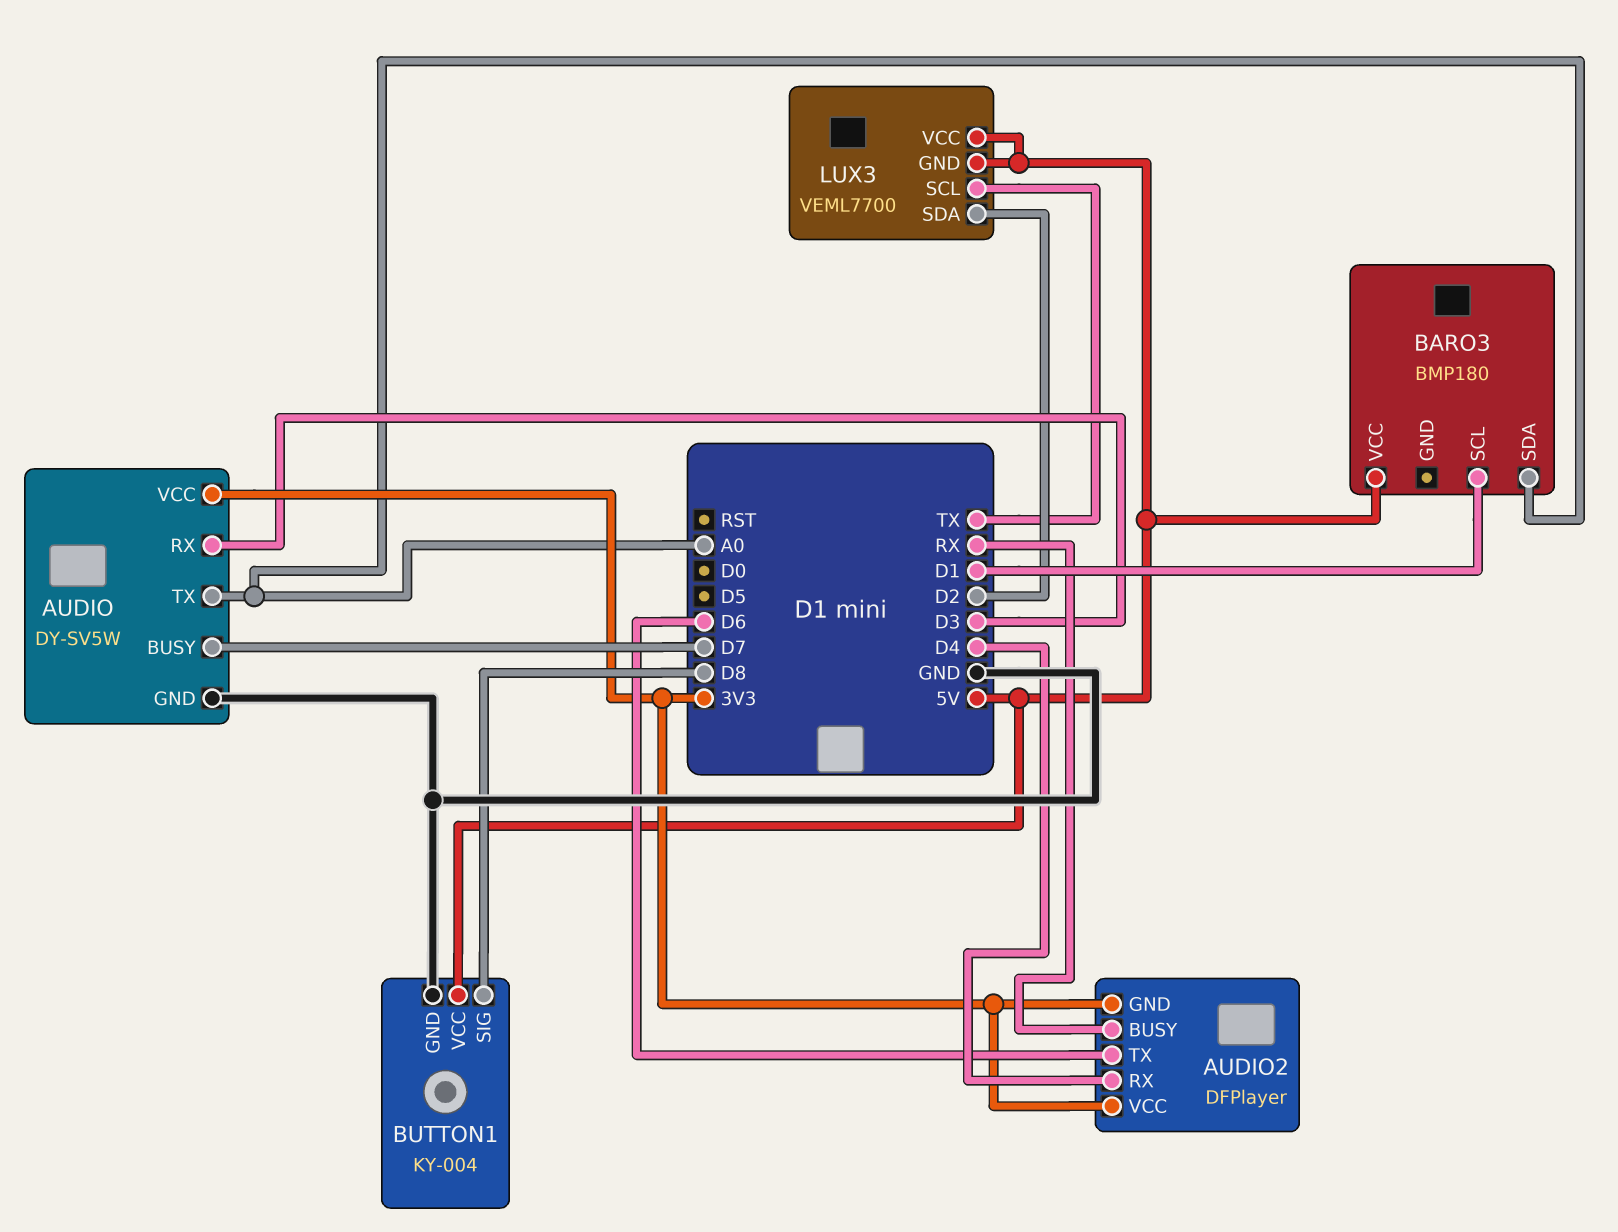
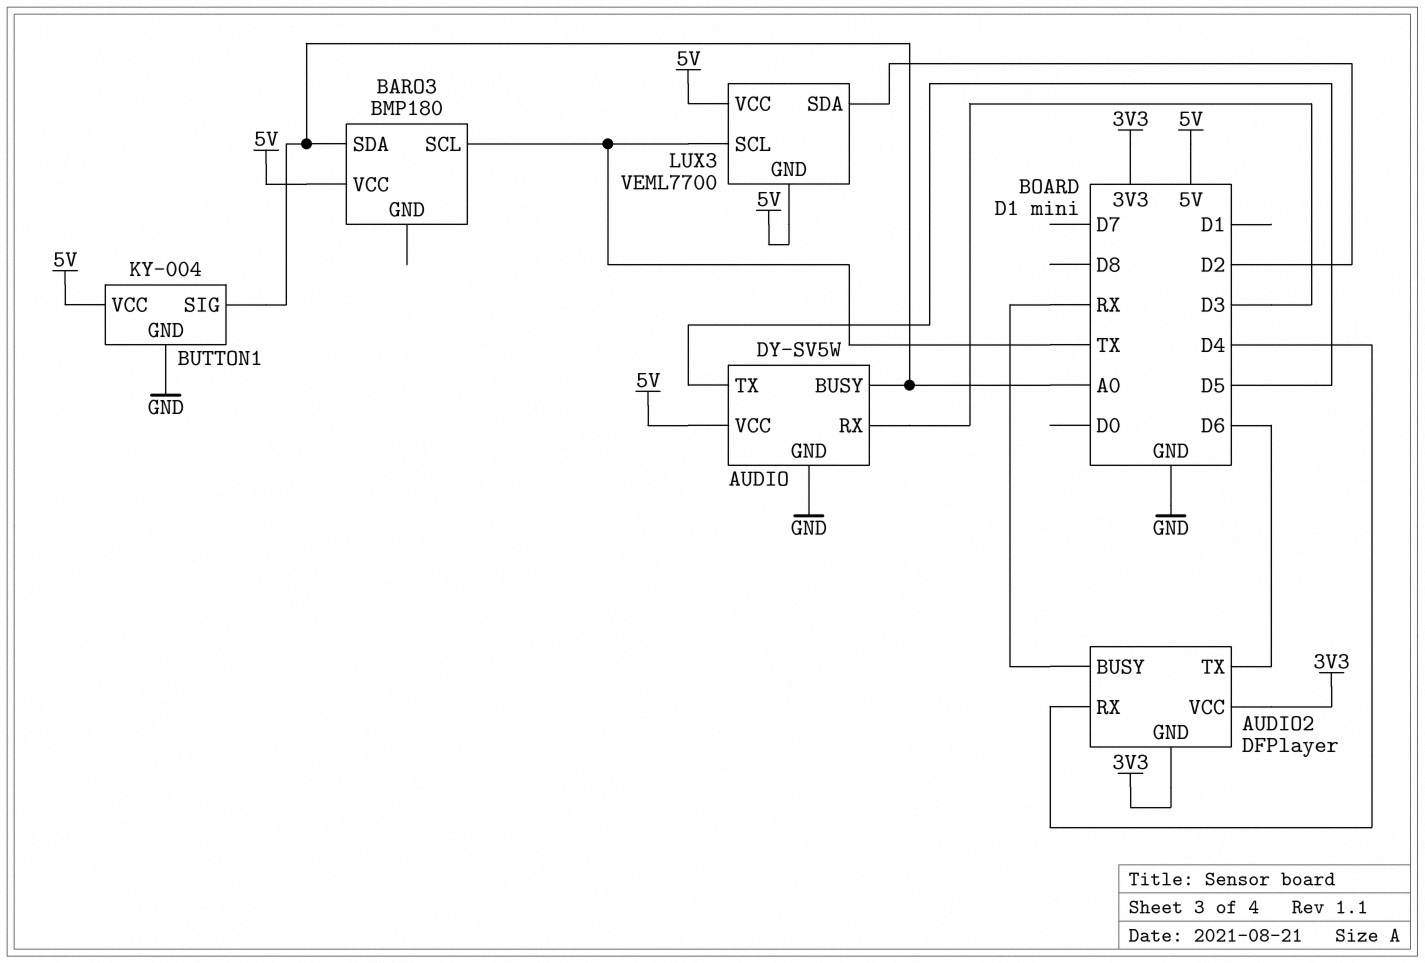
AUDIO pin BUSY: D7 -> A0
AUDIO pin TX: A0 -> D5
AUDIO pin VCC: 3V3 -> 5V
BARO3 pin SCL: D1 -> TX
BUTTON1 pin SIG: D8 -> A0

